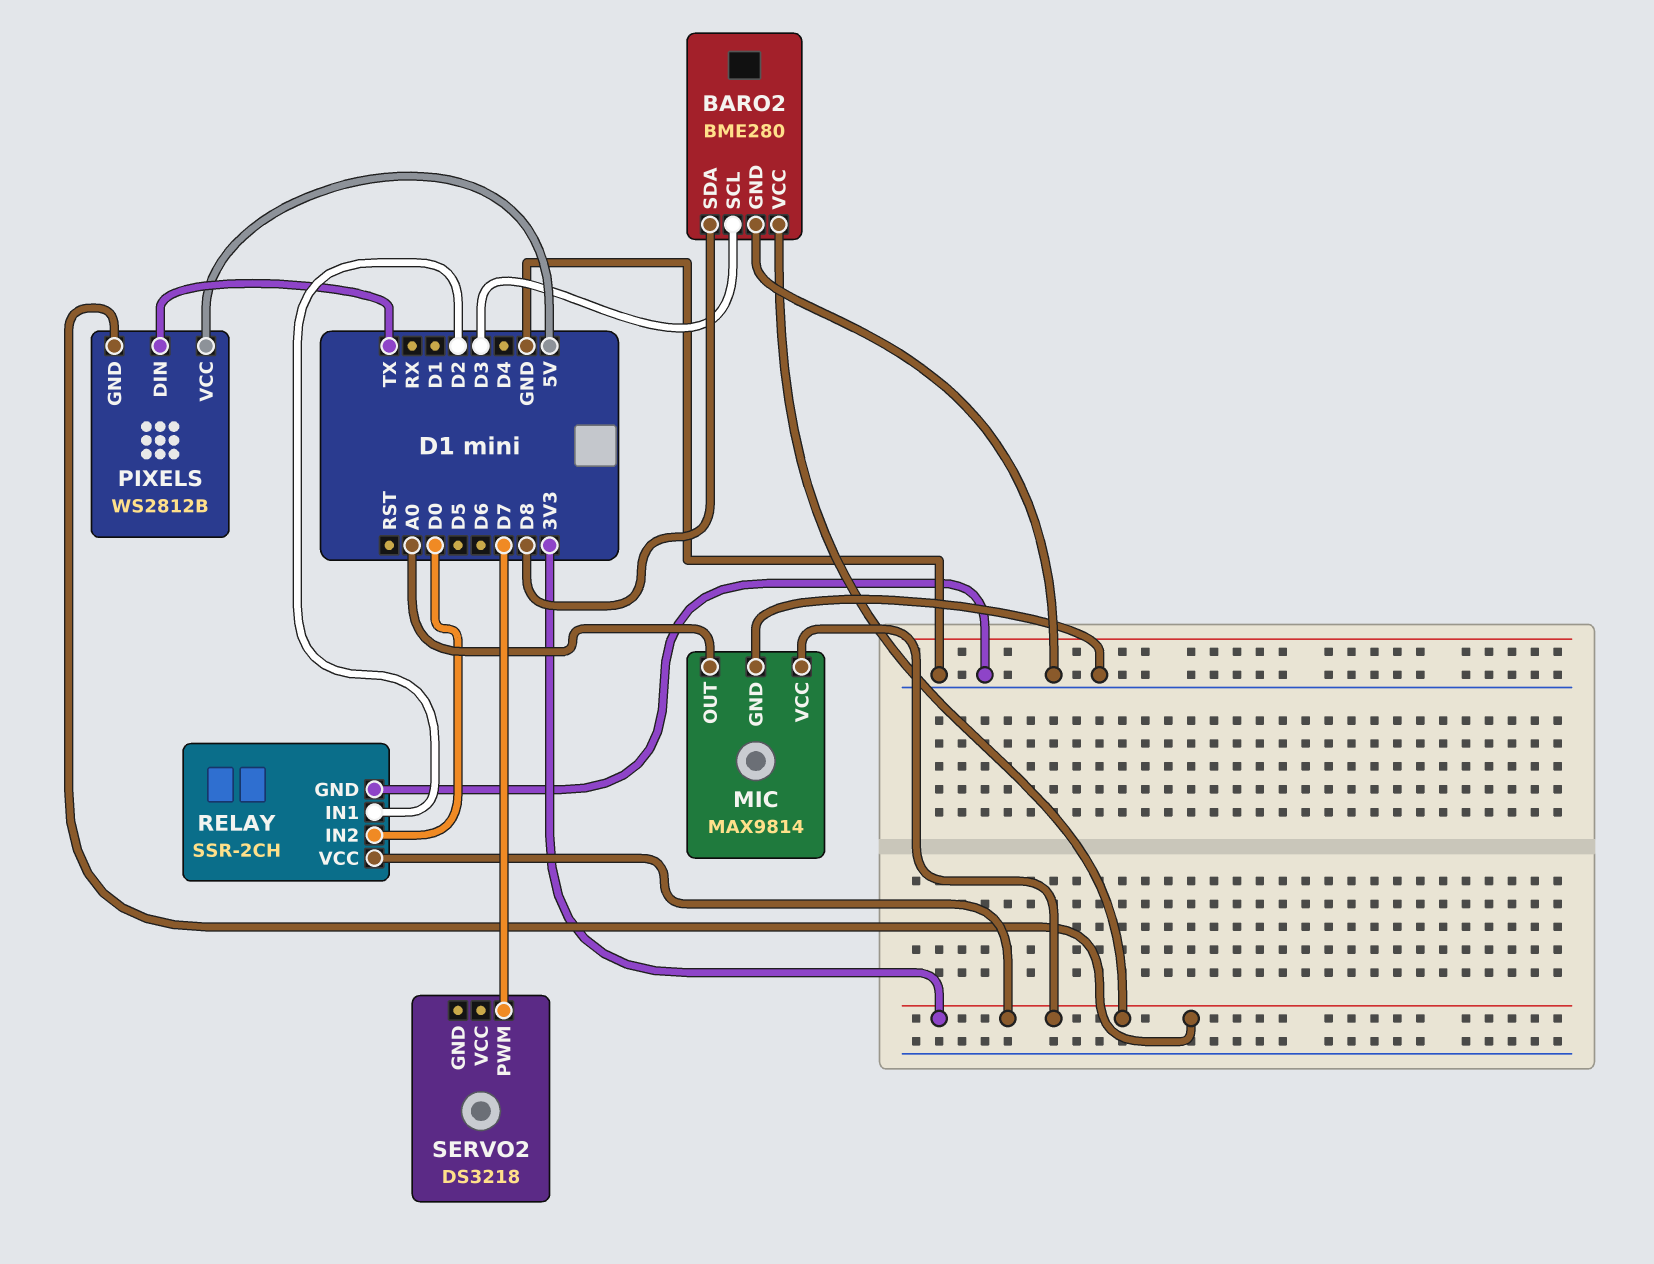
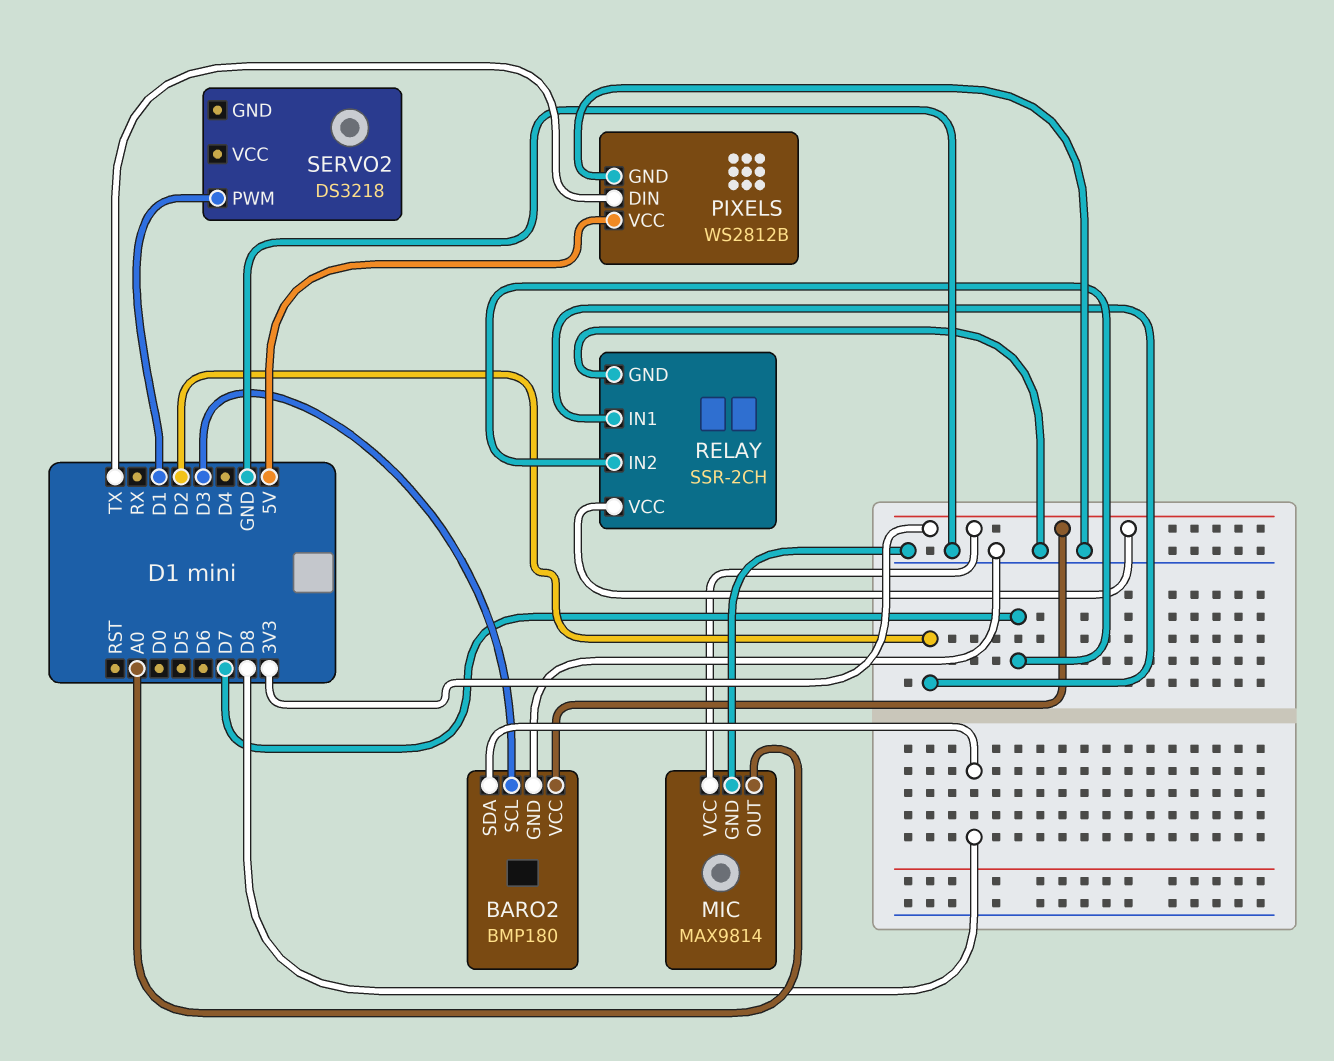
BARO2: BME280 -> BMP180
PIXELS pin GND: 3V3 -> GND
RELAY pin IN2: D0 -> D7
SERVO2 pin PWM: D7 -> D1

